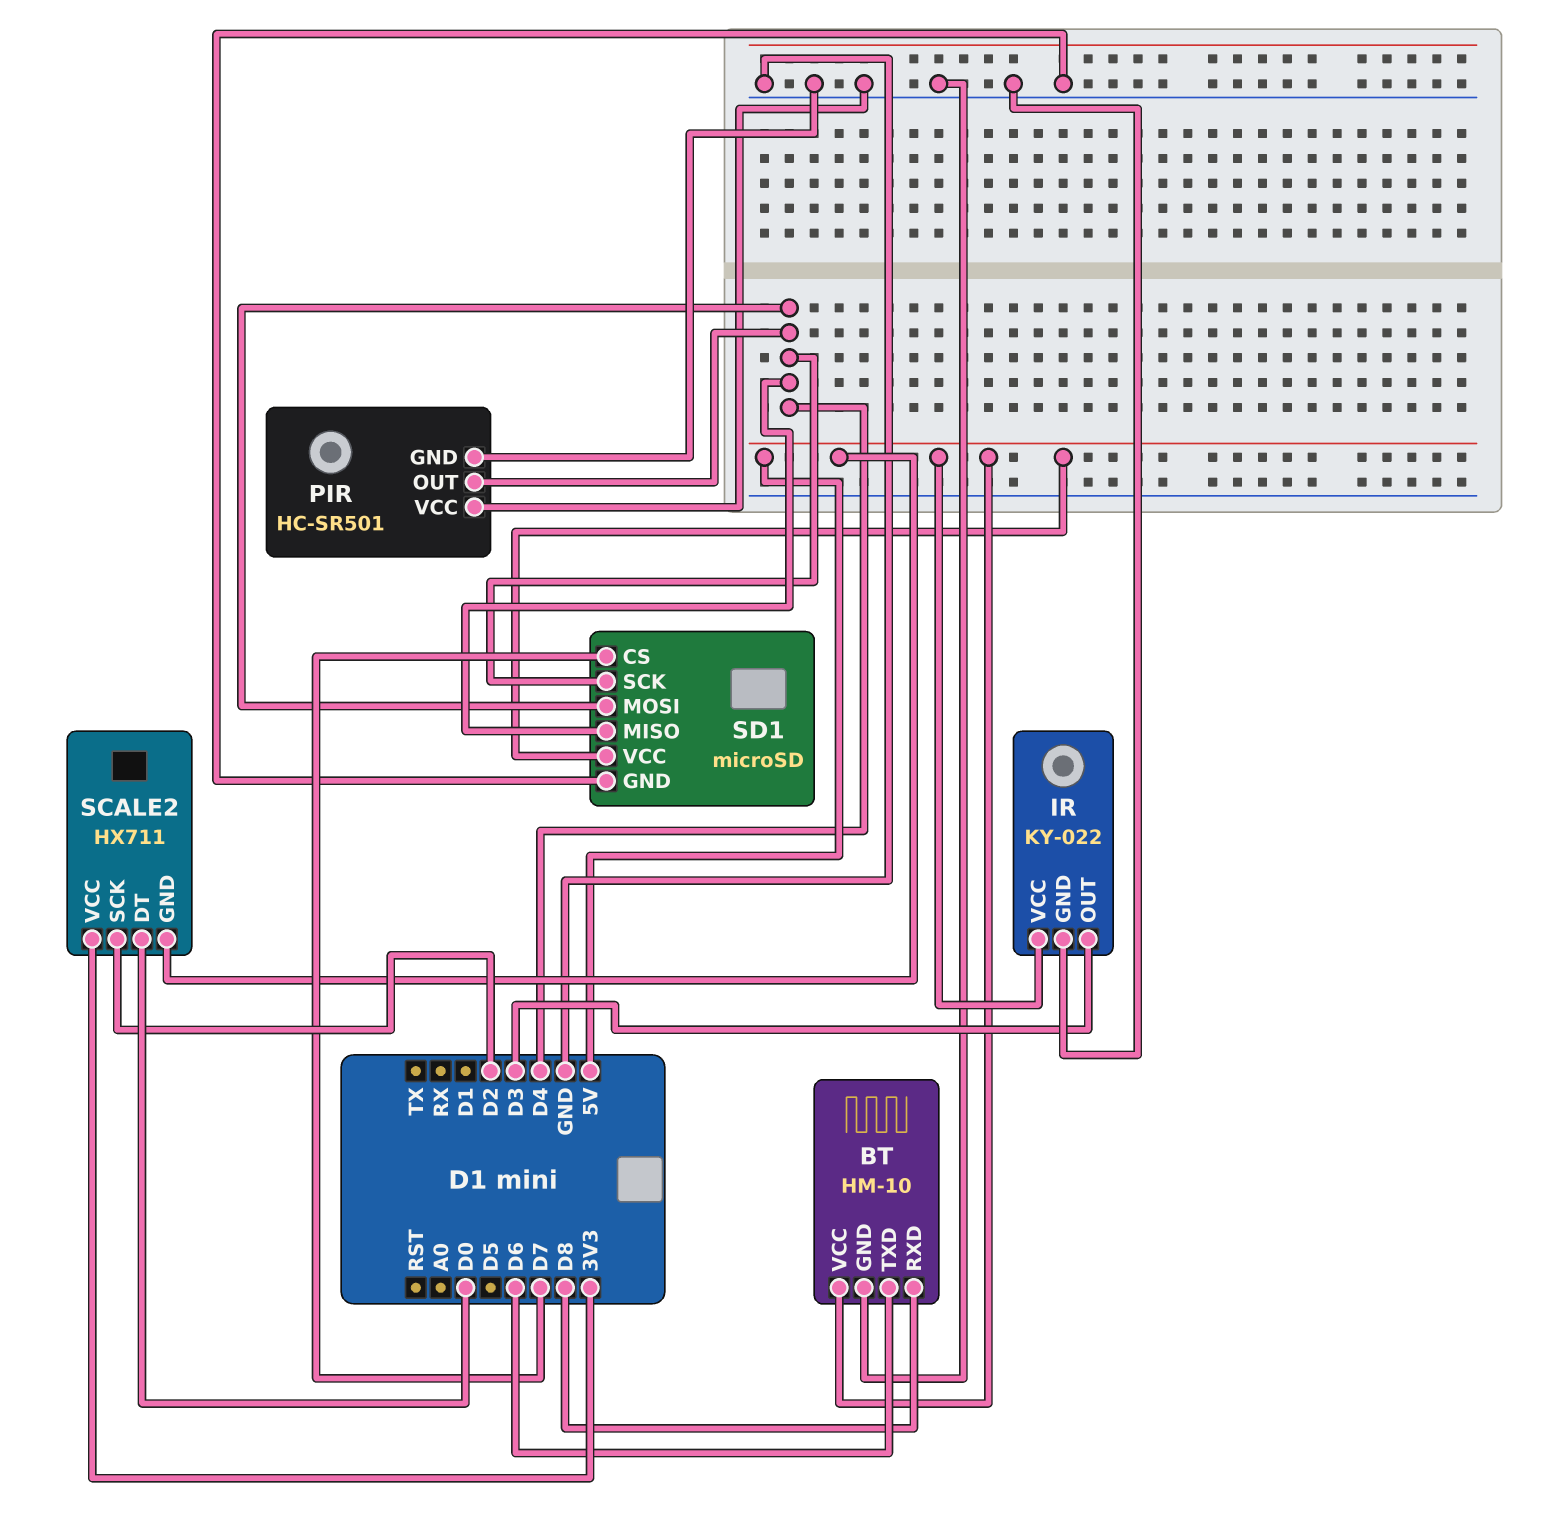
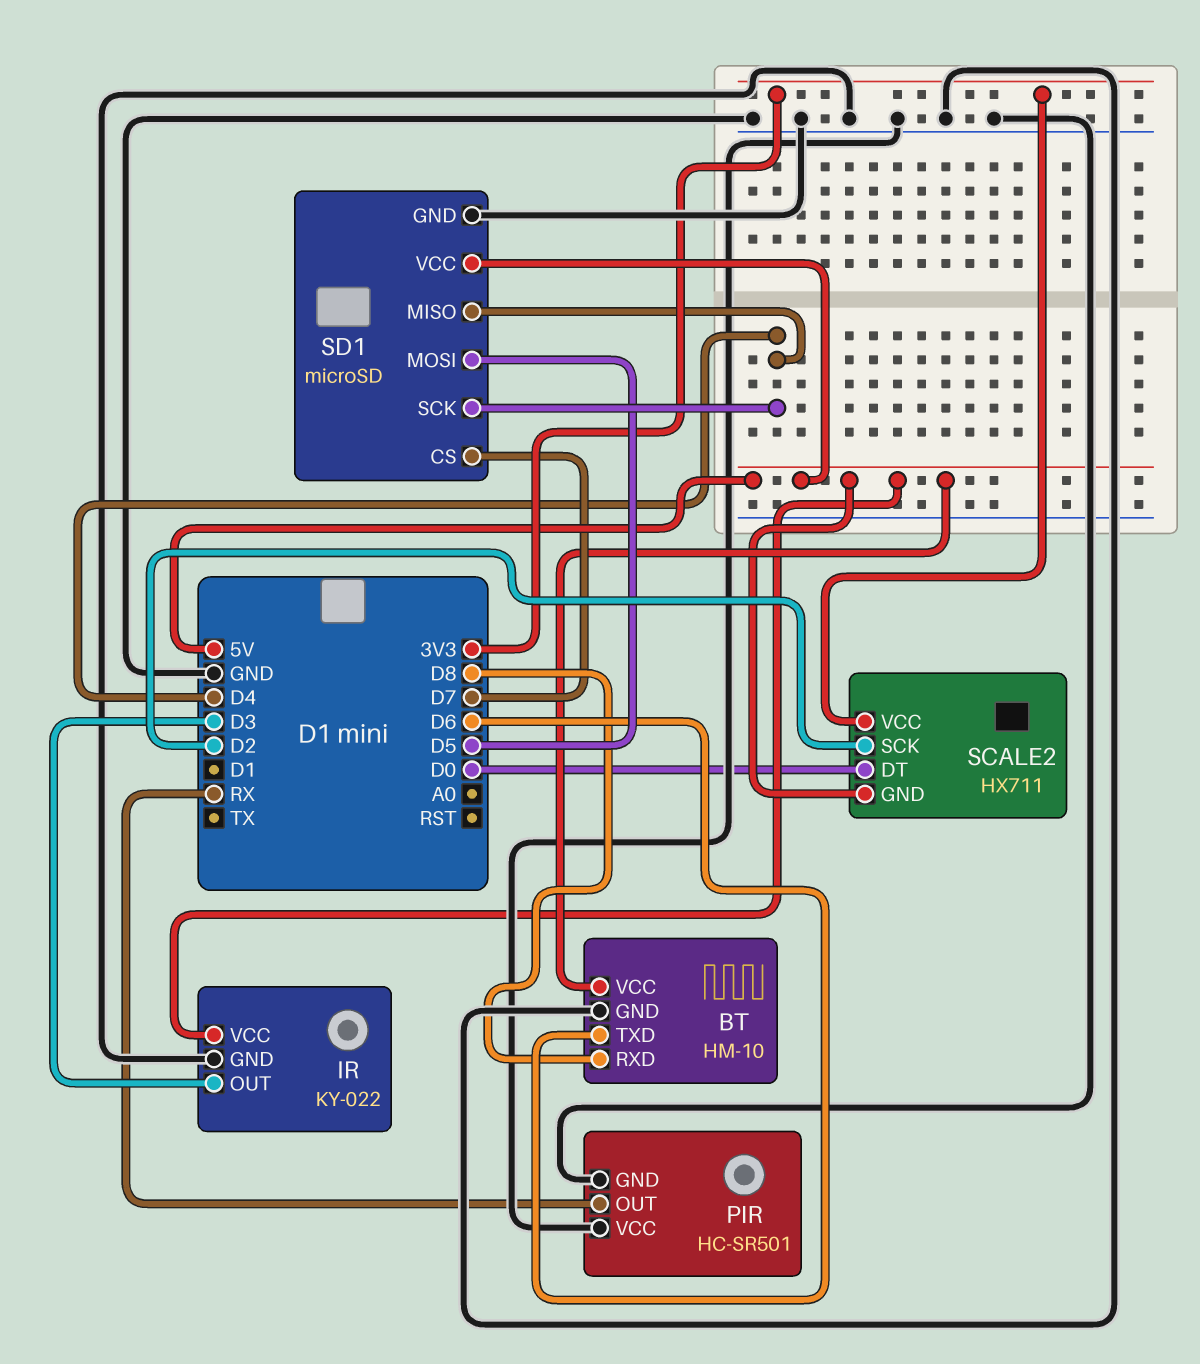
PIR pin OUT: D4 -> RX
SD1 pin MOSI: D4 -> D5

